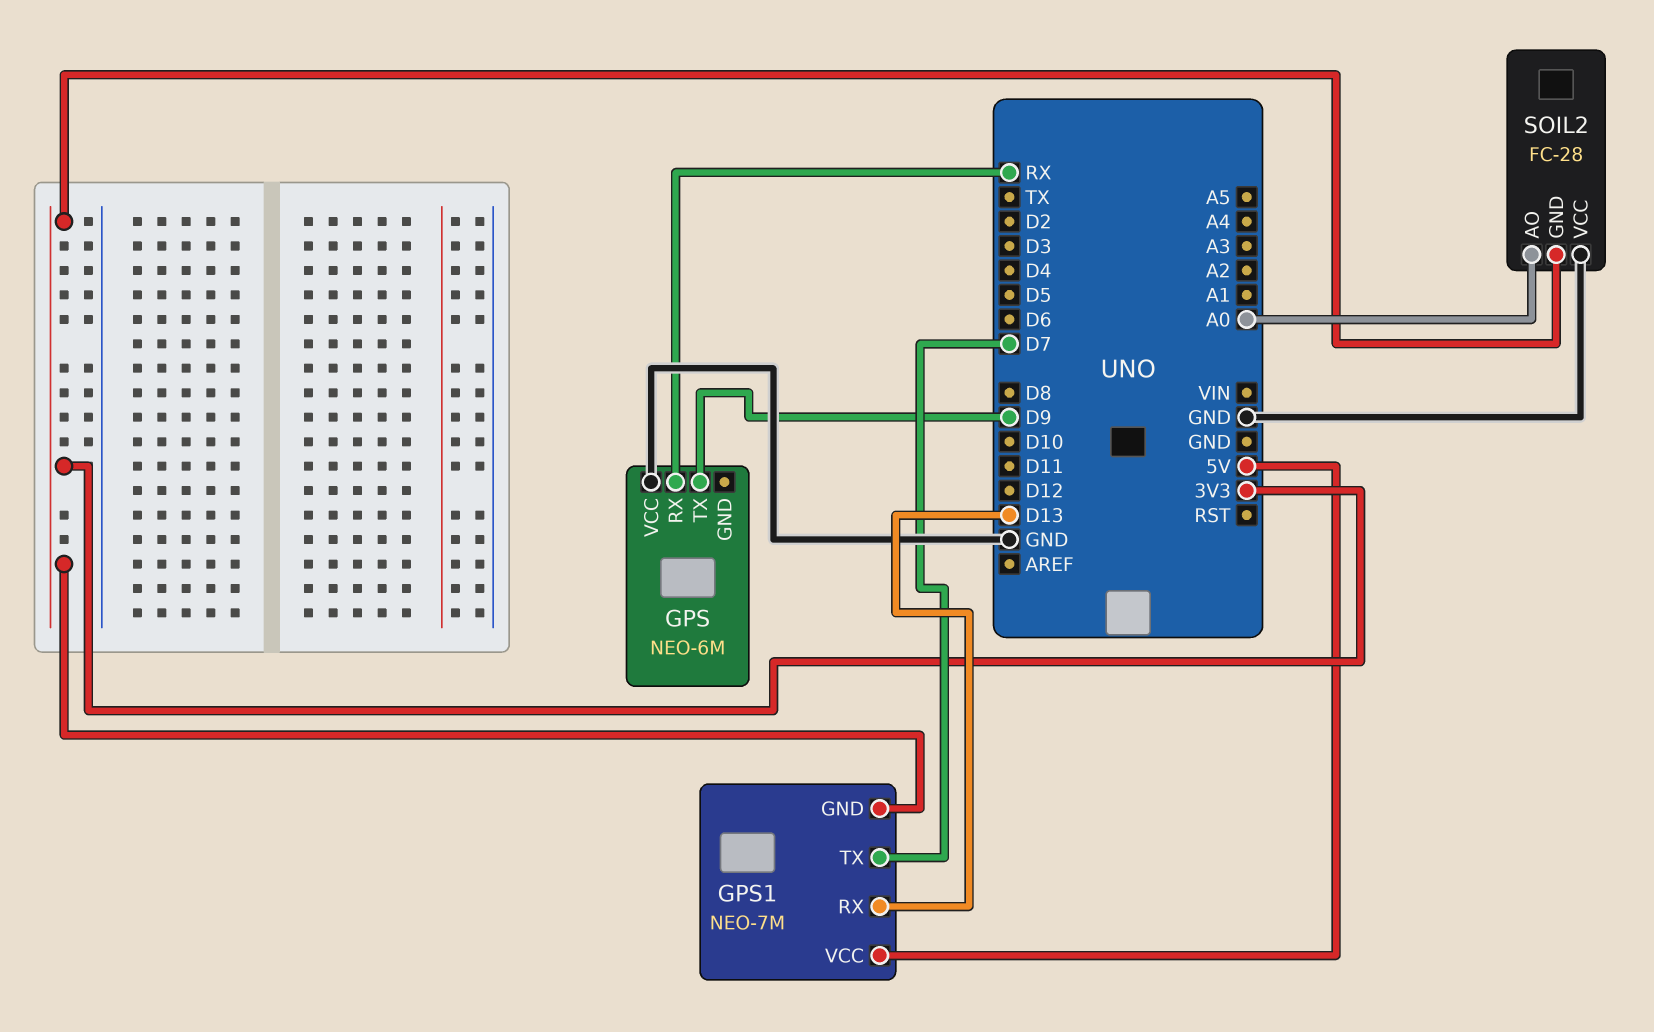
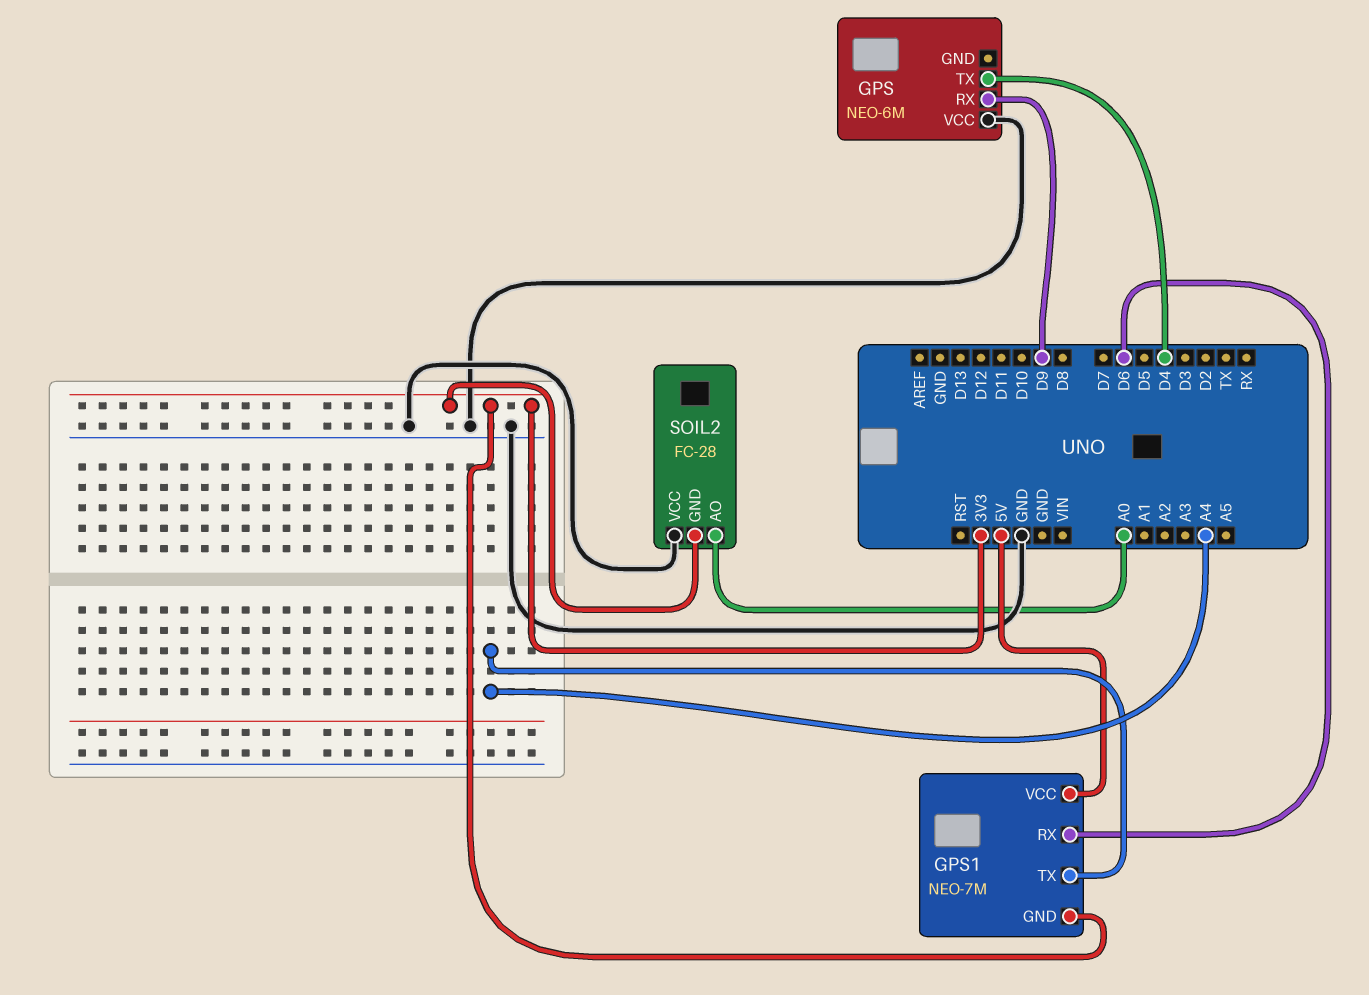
GPS pin RX: RX -> D9
GPS pin TX: D9 -> D4
GPS1 pin RX: D13 -> D6
GPS1 pin TX: D7 -> A4

